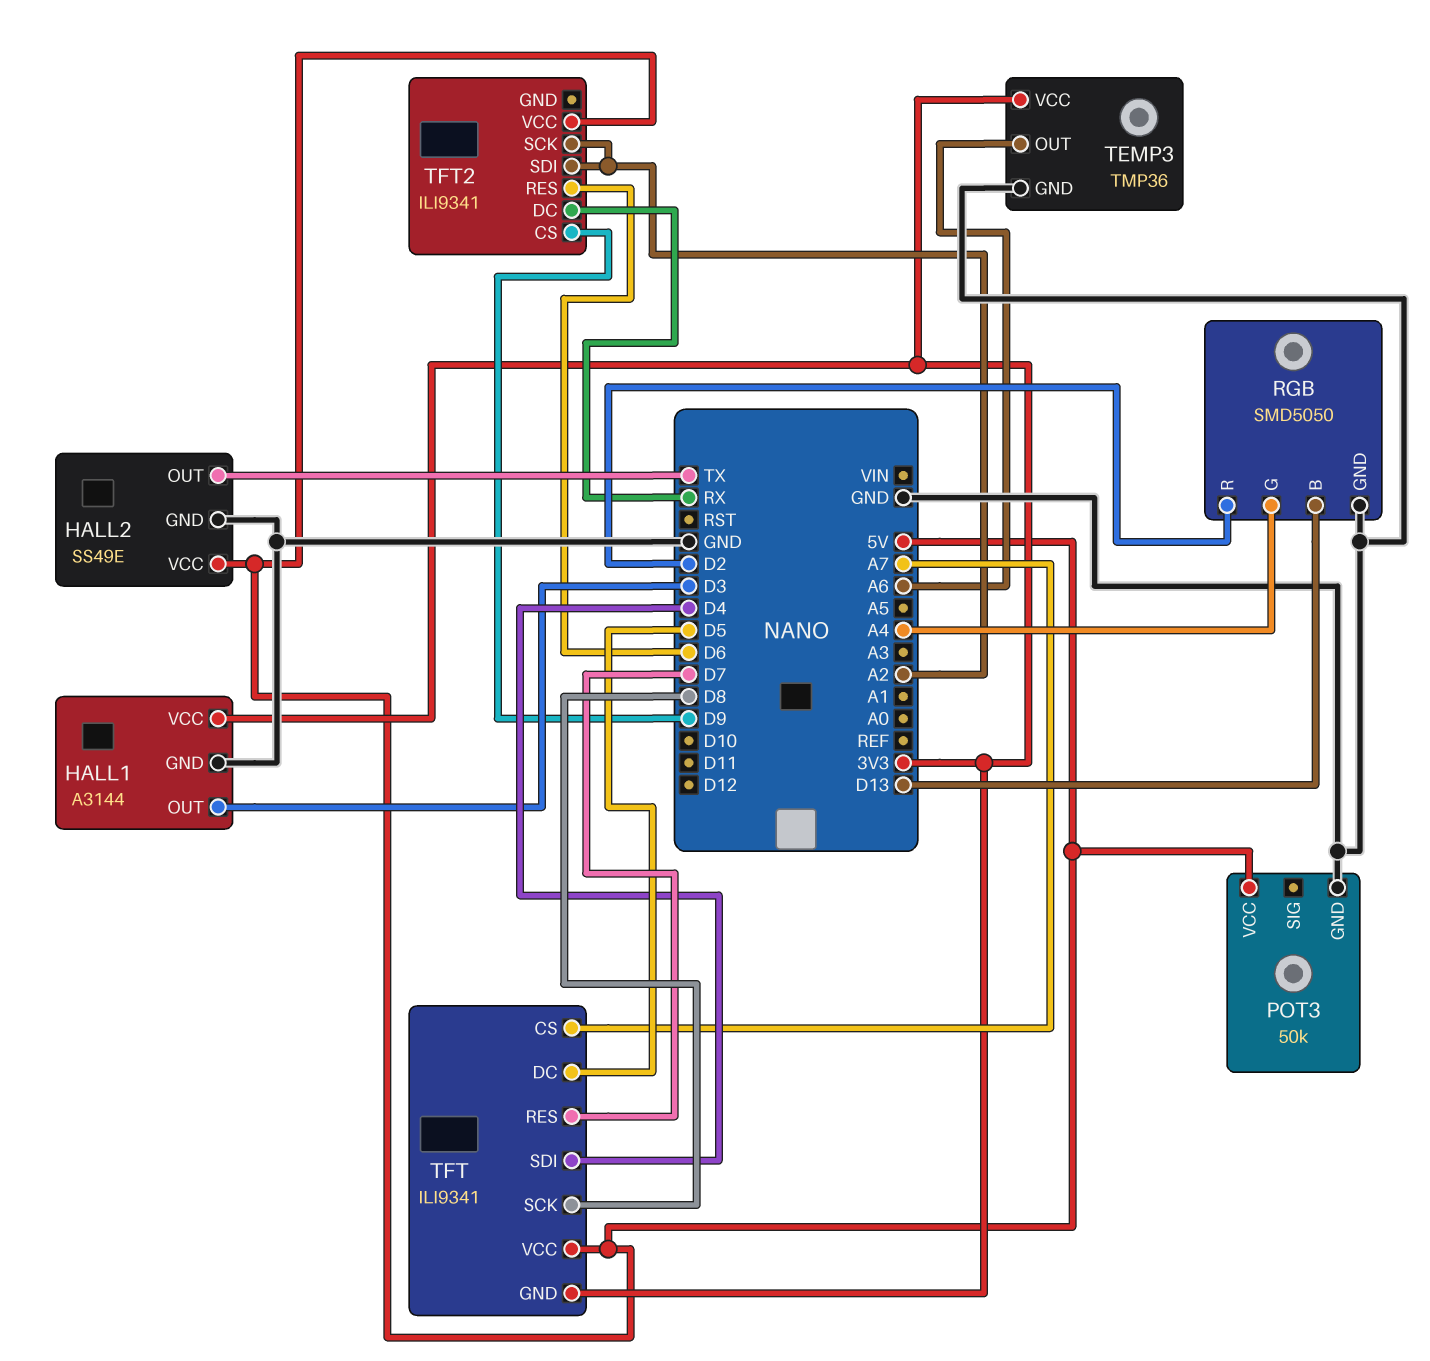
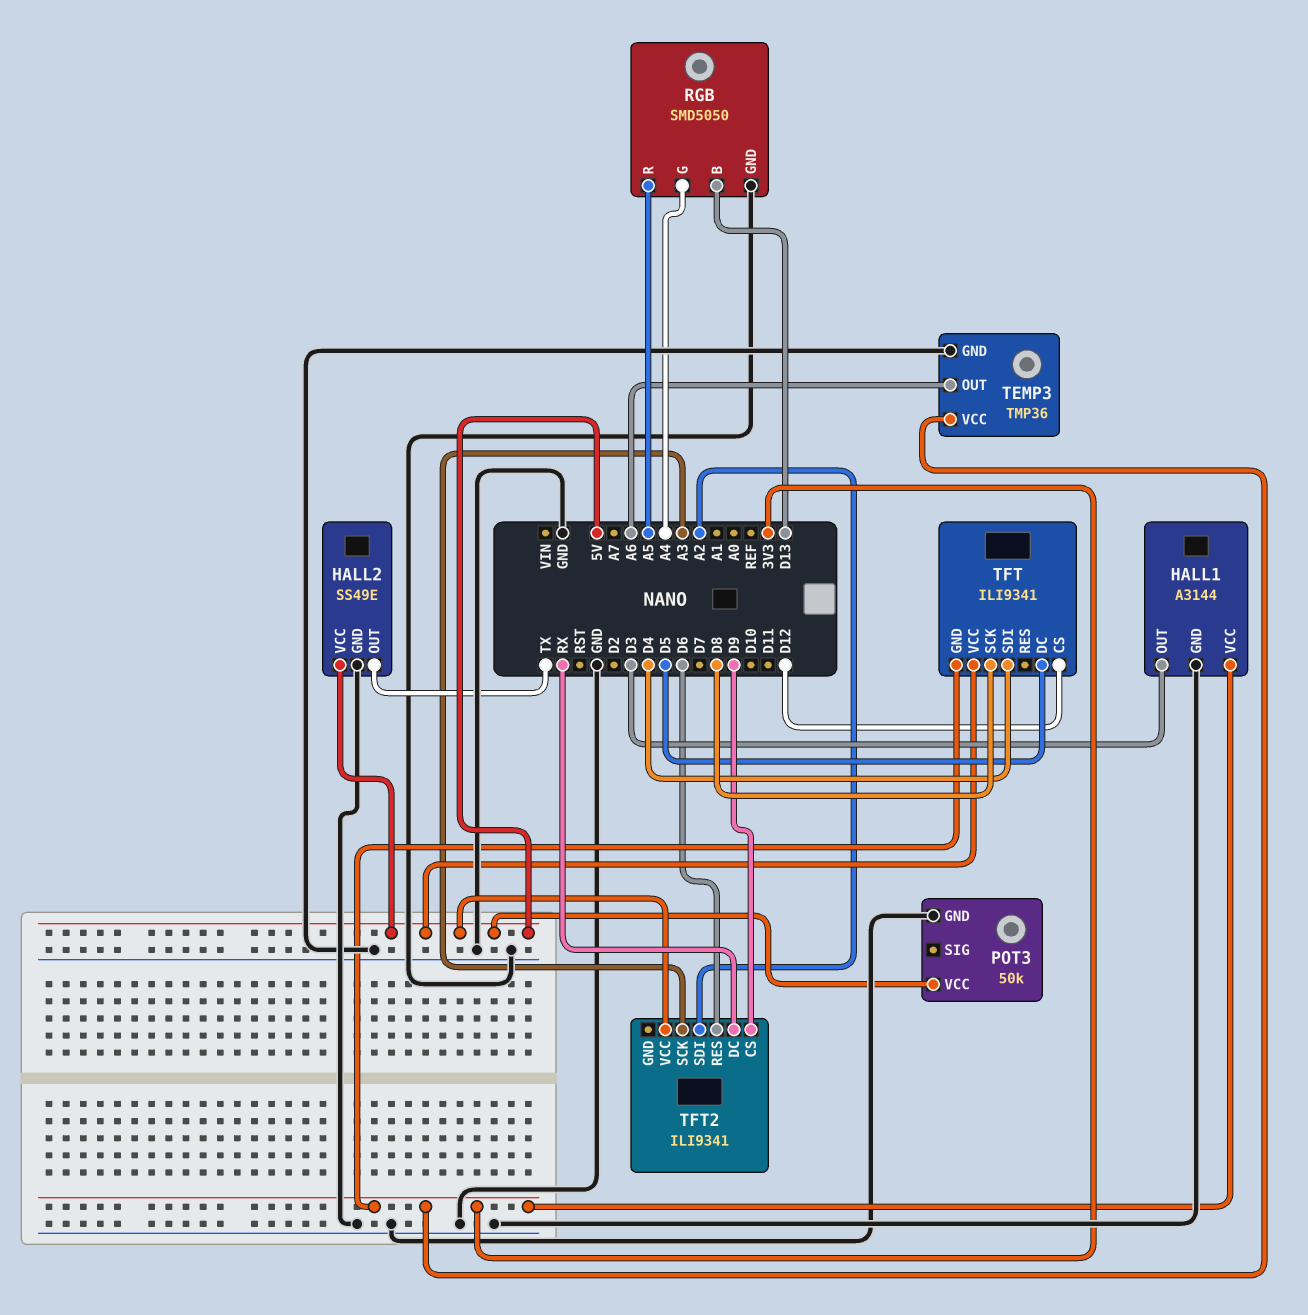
RGB pin R: D2 -> A5
TFT pin CS: A7 -> D12
TFT pin RES: D7 -> none
TFT2 pin SCK: A2 -> A3

